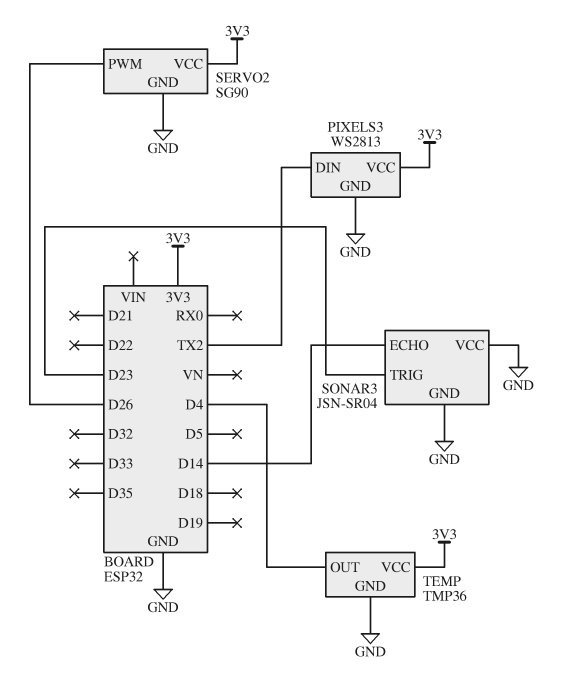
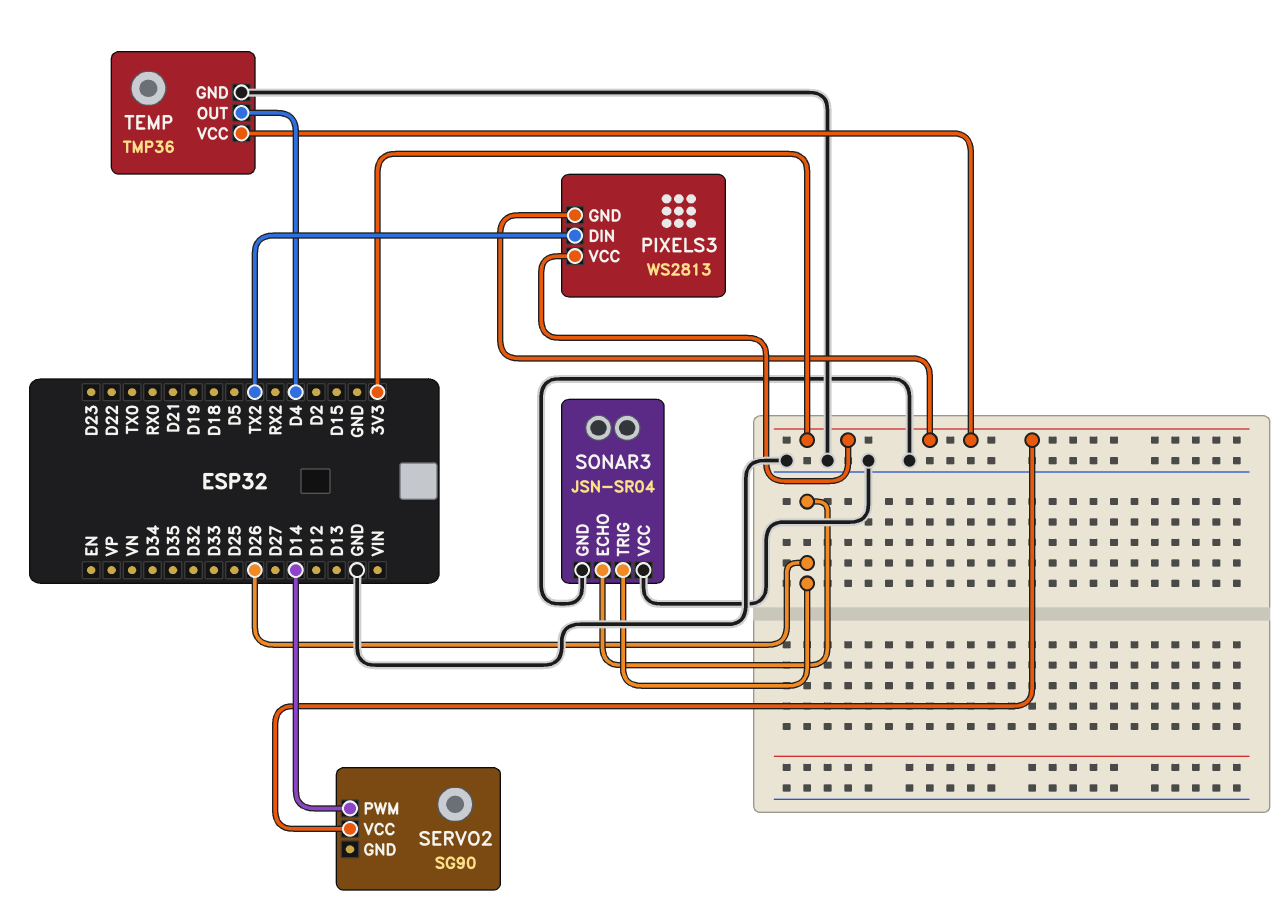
PIXELS3 pin GND: GND -> 3V3
SERVO2 pin GND: GND -> none
SERVO2 pin PWM: D26 -> D14
SONAR3 pin ECHO: D14 -> D26
SONAR3 pin TRIG: D23 -> D26

